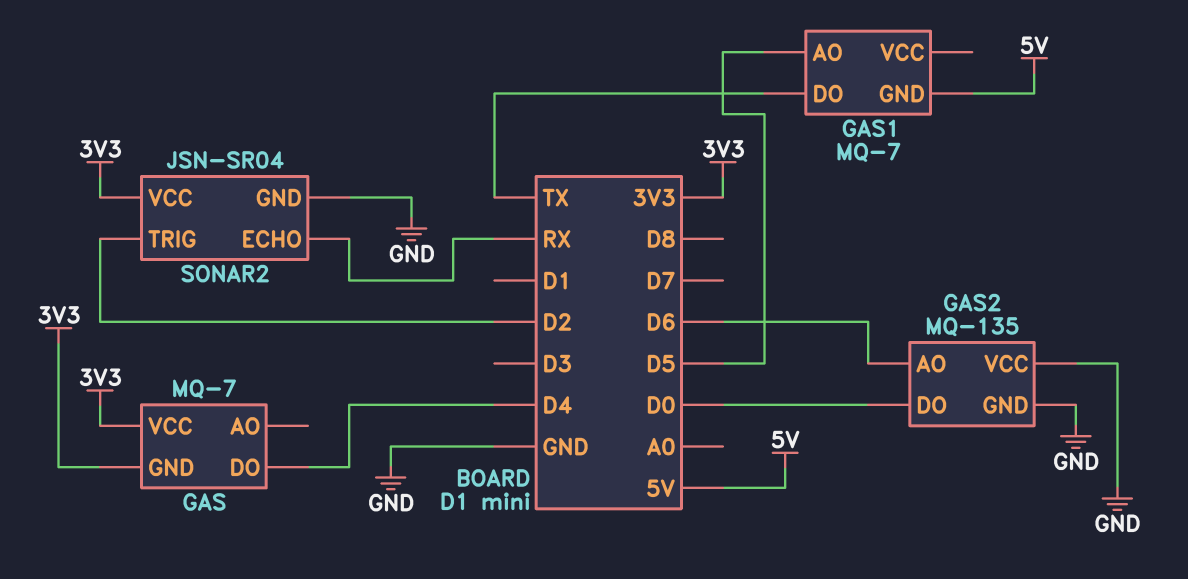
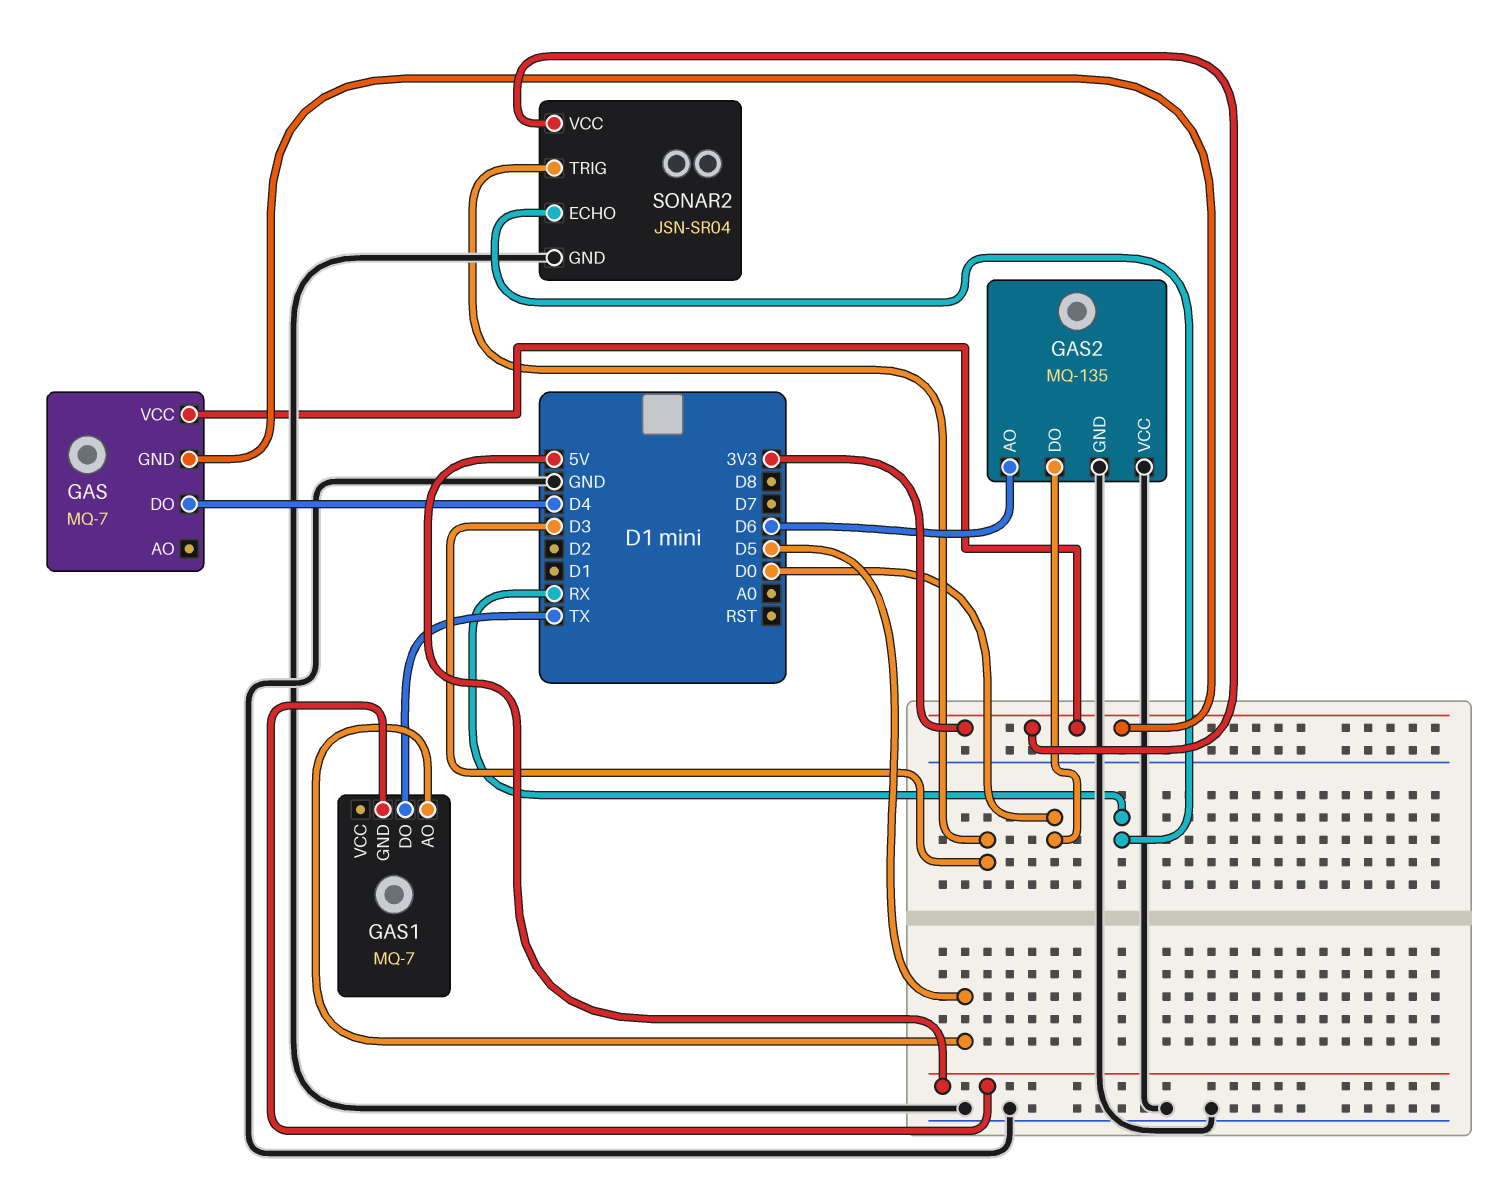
SONAR2 pin TRIG: D2 -> D3

